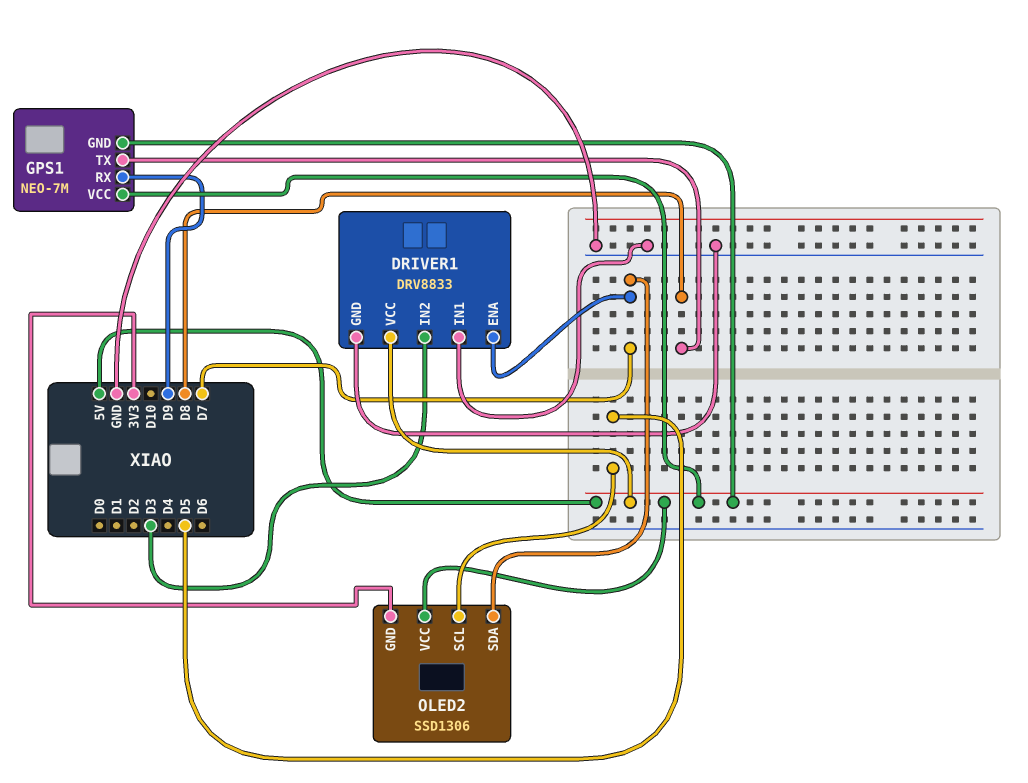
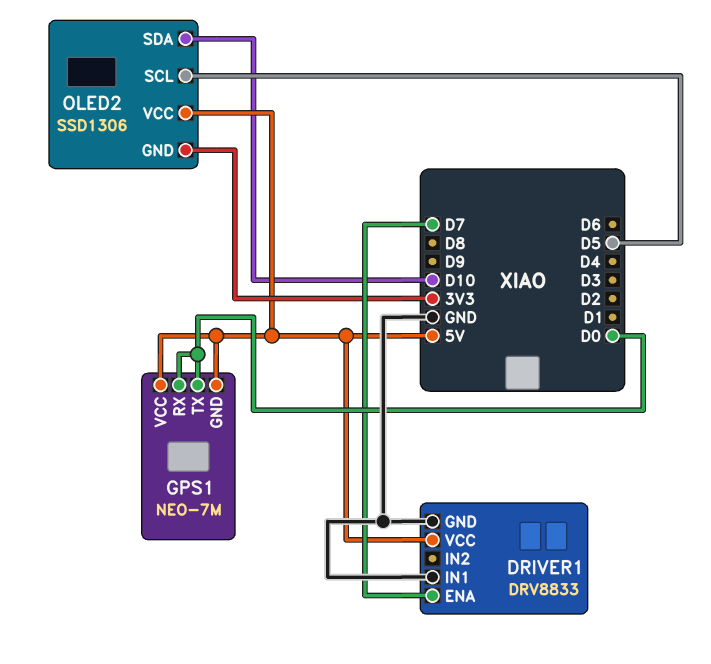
DRIVER1 pin IN2: D3 -> none
GPS1 pin RX: D9 -> D0
GPS1 pin TX: D8 -> D0
OLED2 pin SDA: D7 -> D10

